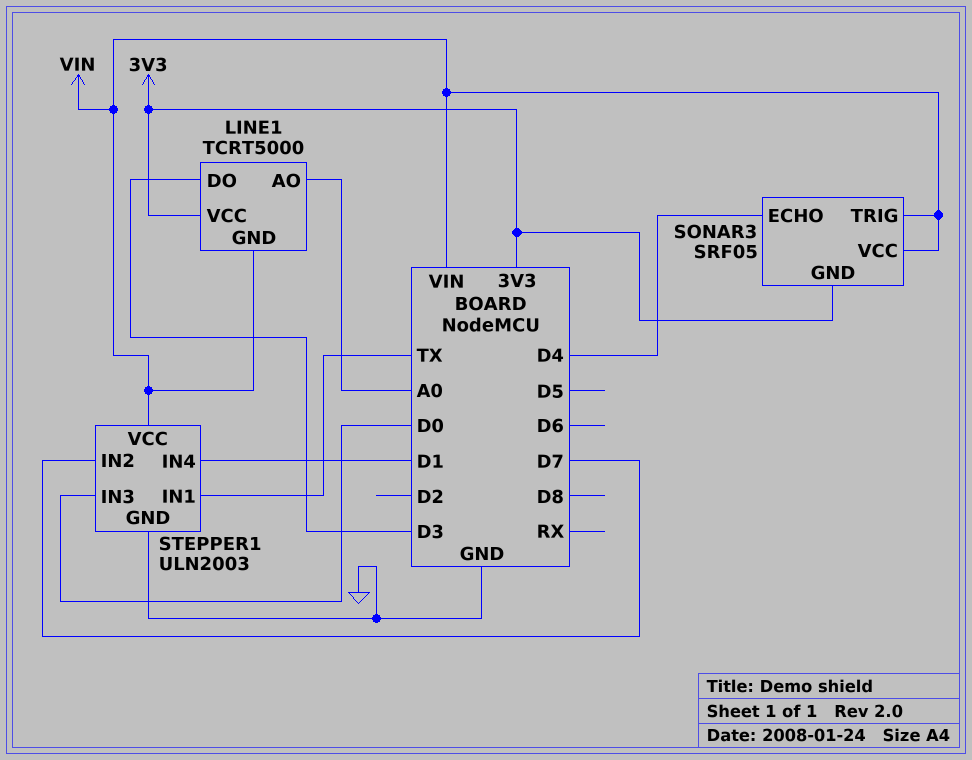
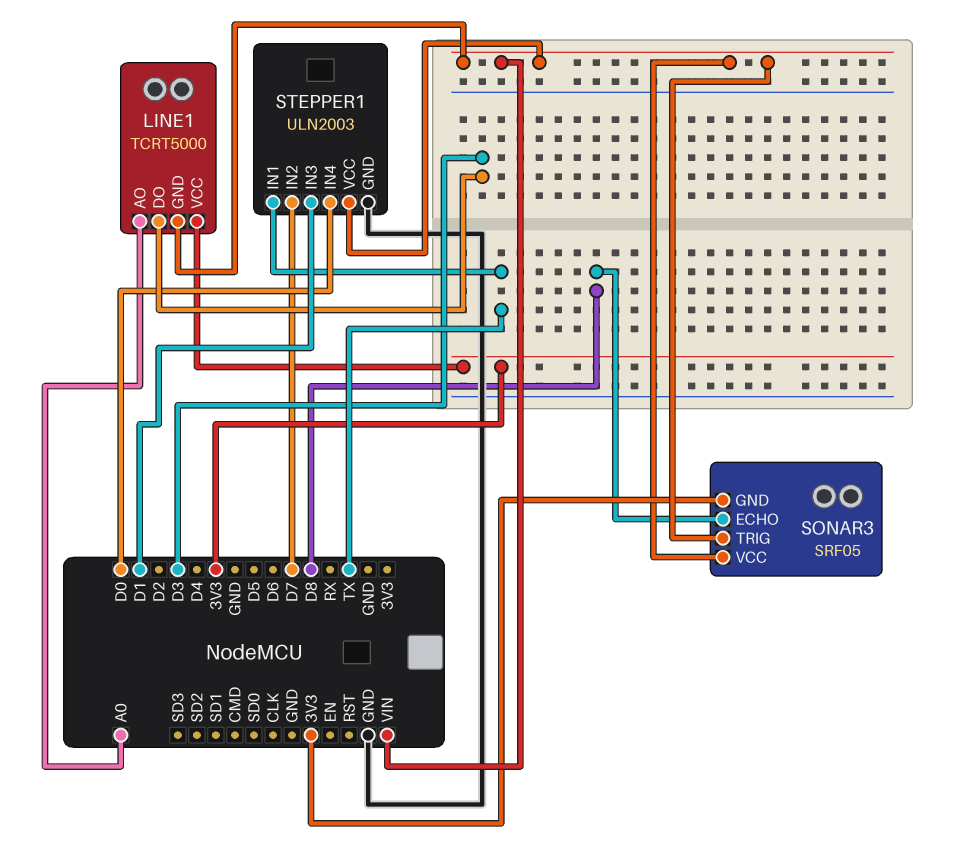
SONAR3 pin ECHO: D4 -> D8
STEPPER1 pin IN3: D0 -> D1
STEPPER1 pin IN4: D1 -> D0

